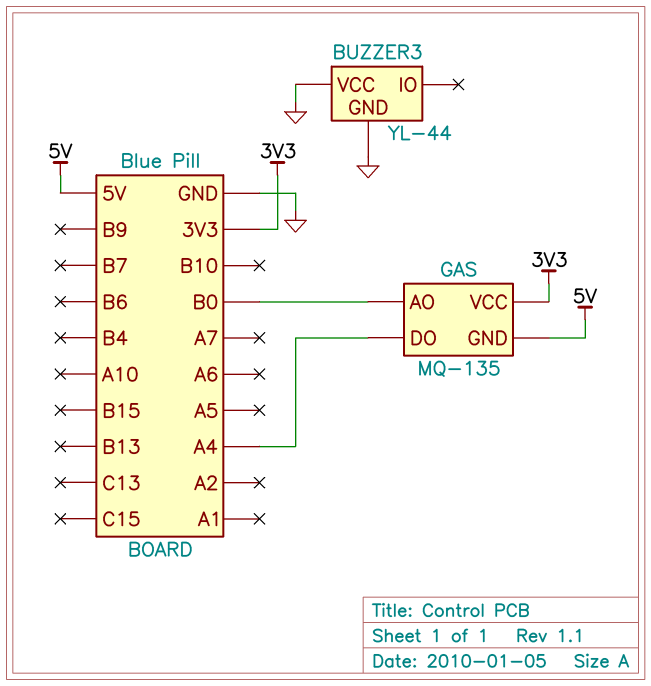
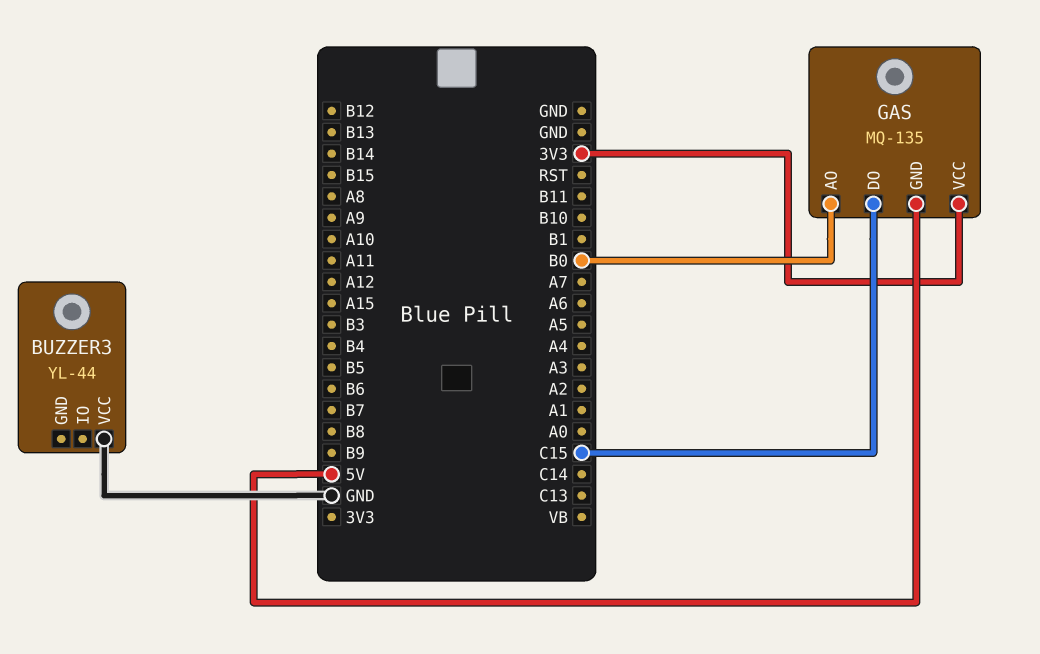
BUZZER3 pin GND: GND -> none
GAS pin DO: A4 -> C15

